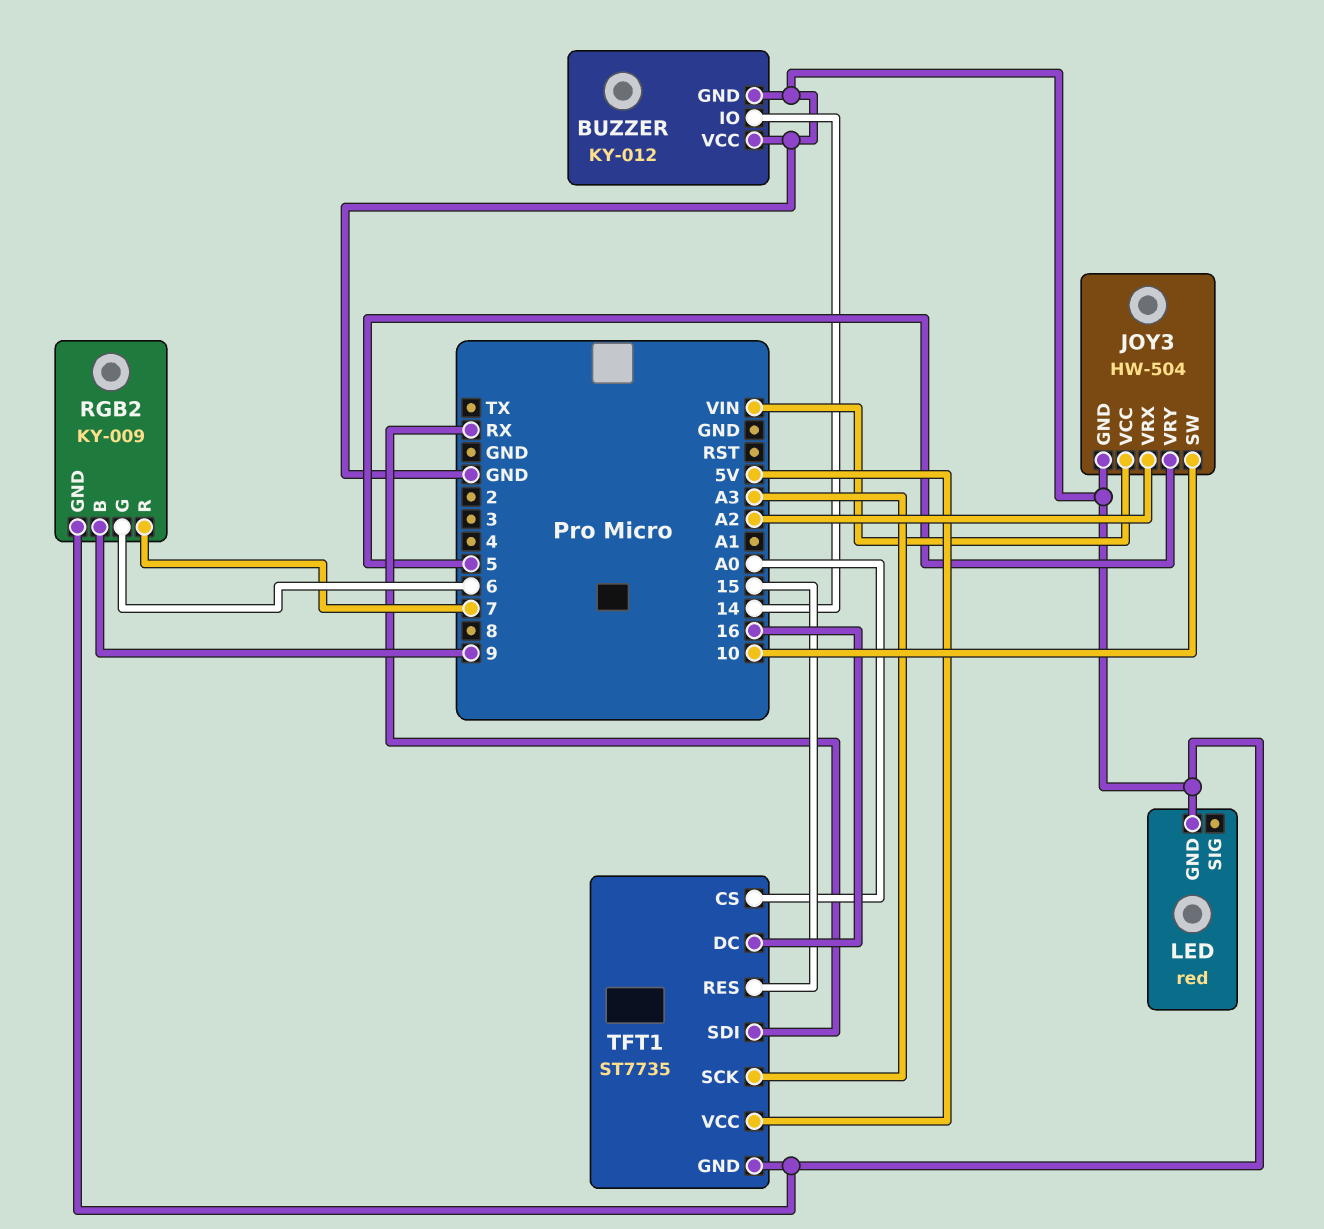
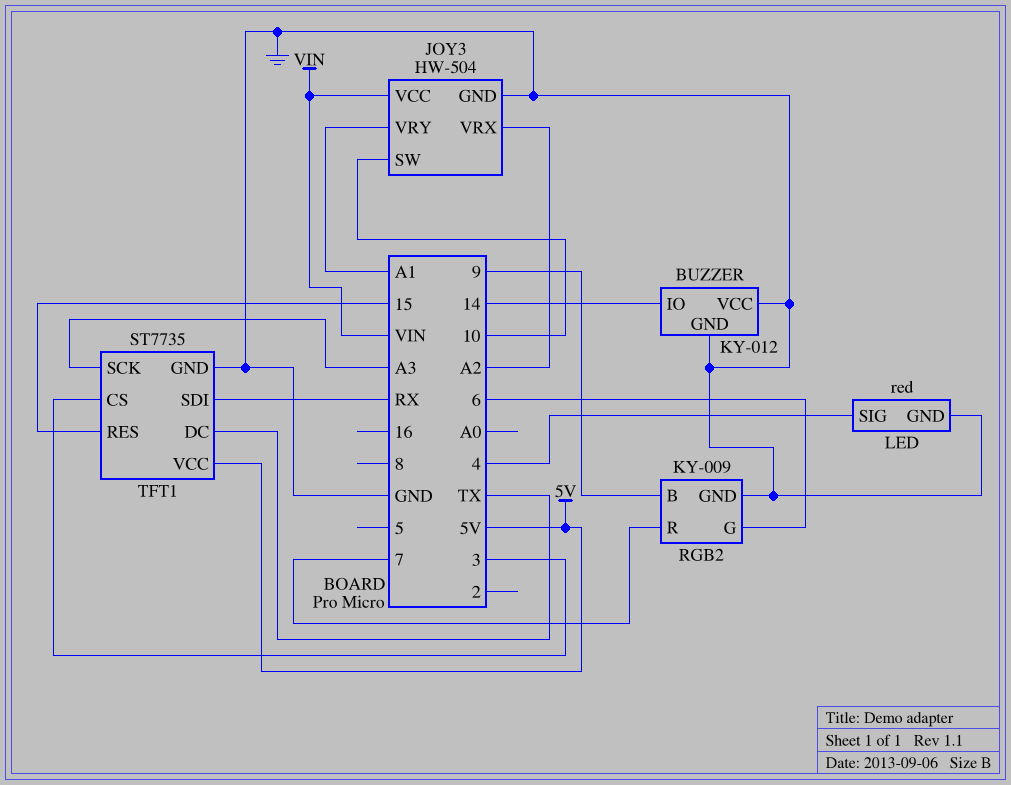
JOY3 pin VRY: 5 -> A1
LED pin SIG: none -> 4
TFT1 pin CS: A0 -> 3
TFT1 pin DC: 16 -> TX

